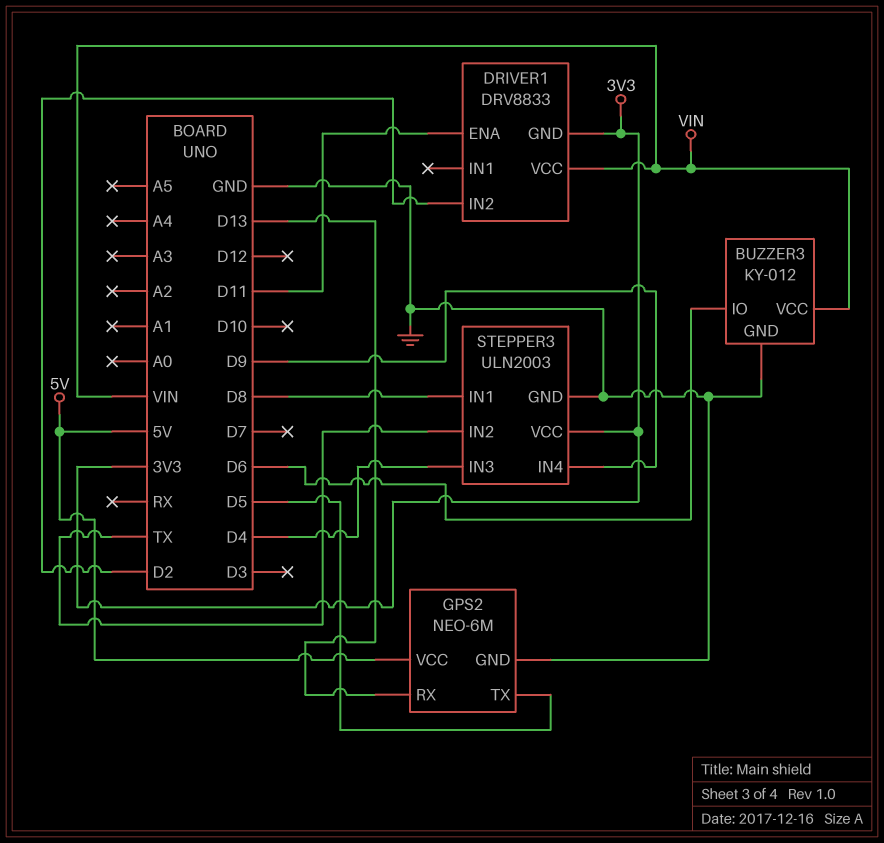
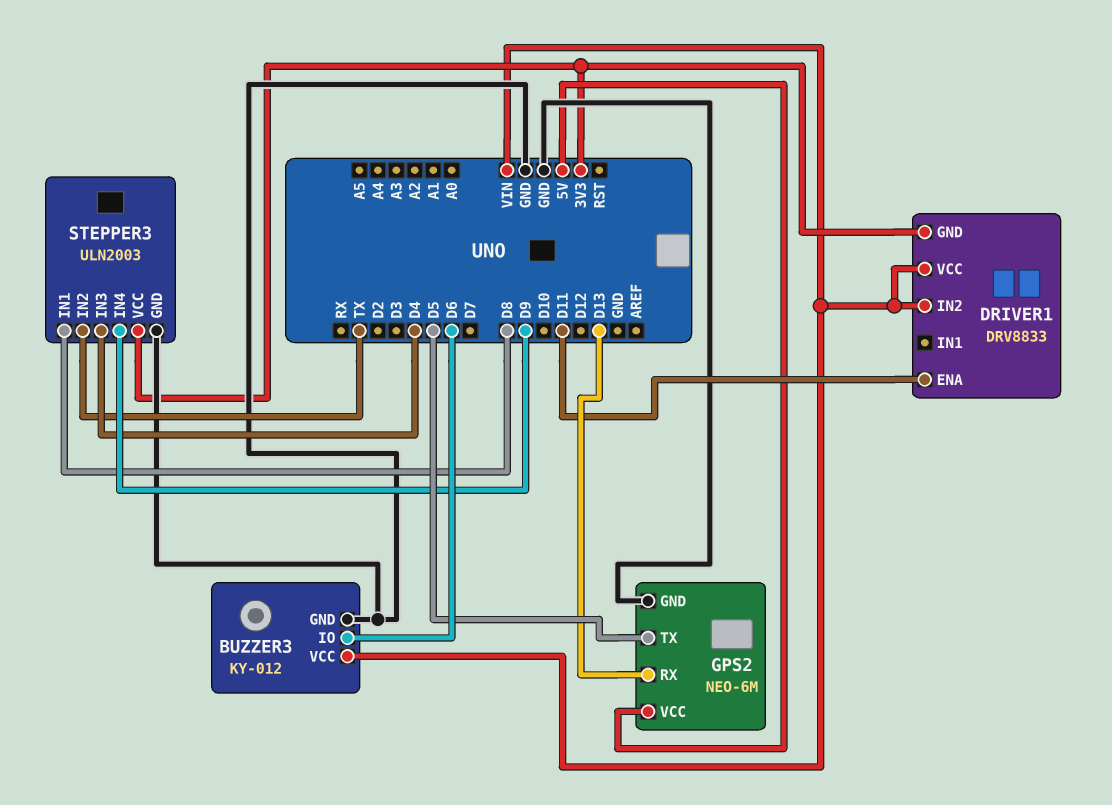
DRIVER1 pin IN2: D2 -> VIN

